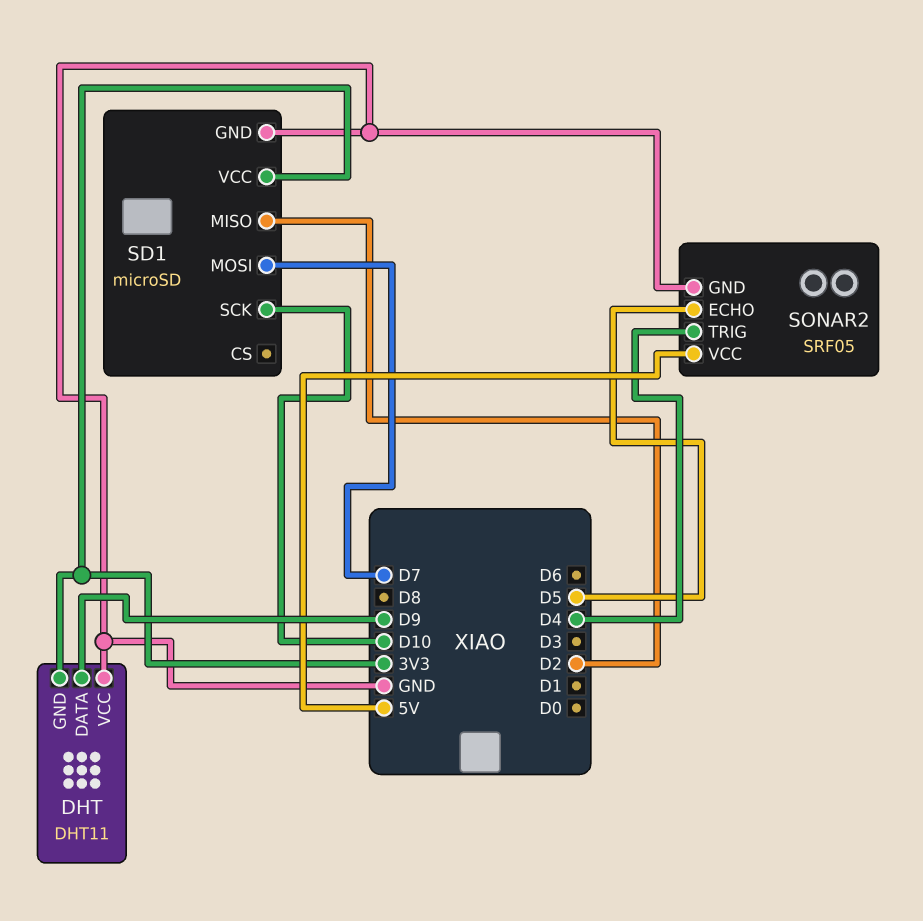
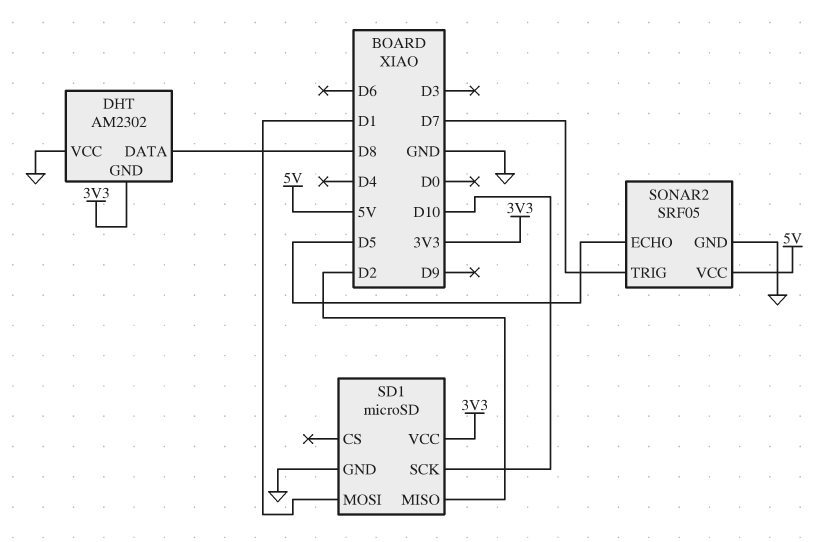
DHT: DHT11 -> AM2302
DHT pin DATA: D9 -> D8
SD1 pin MOSI: D7 -> D1
SONAR2 pin TRIG: D4 -> D7

